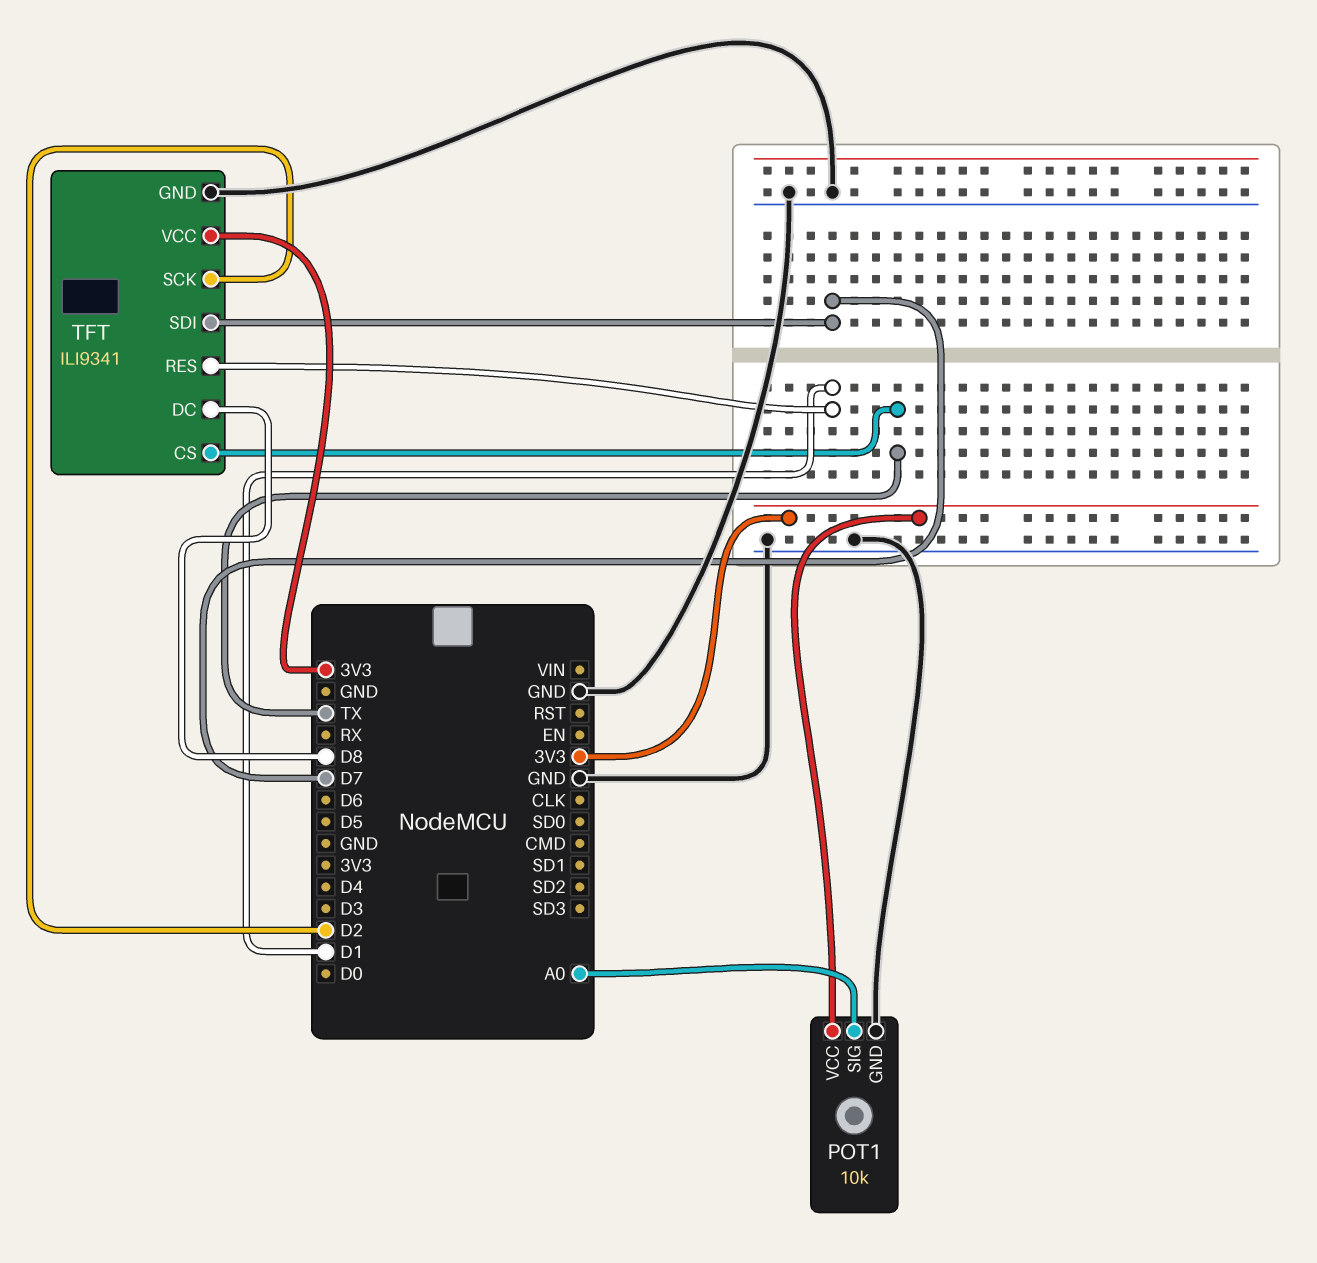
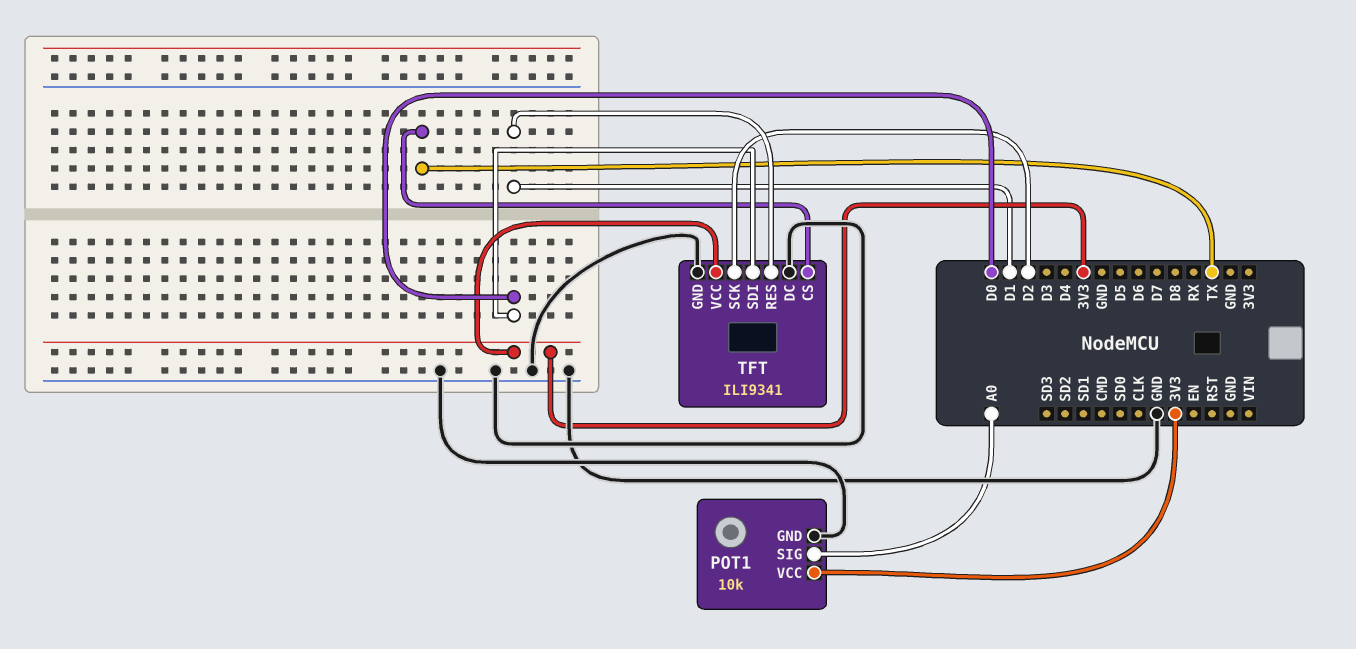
TFT pin DC: D8 -> GND
TFT pin SDI: D7 -> D0

